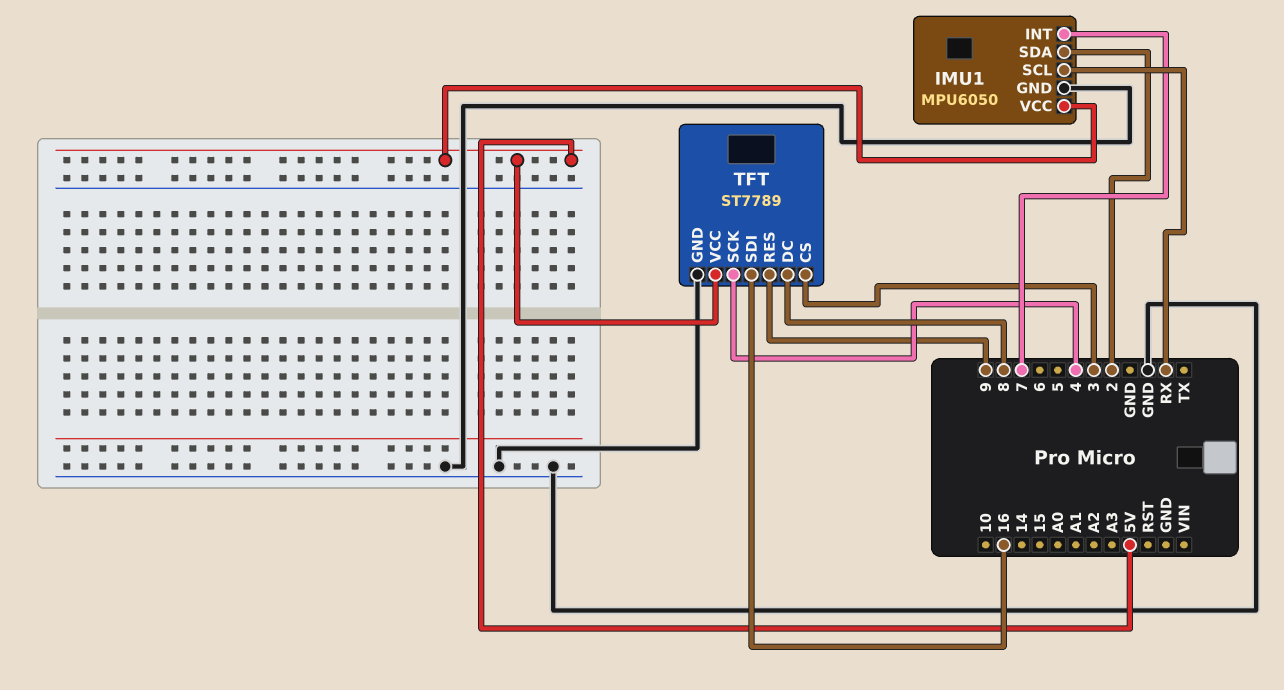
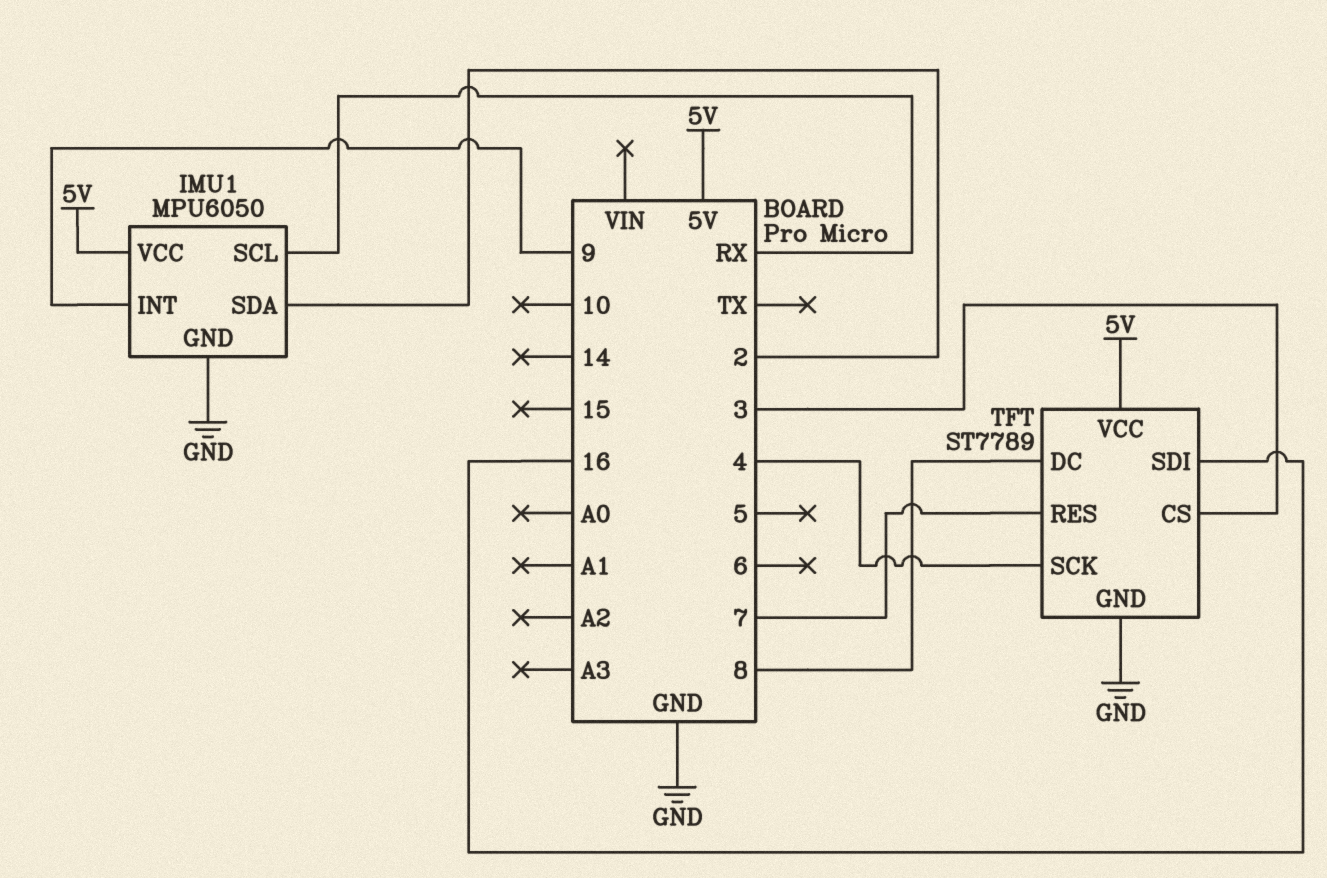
IMU1 pin INT: 7 -> 9
TFT pin RES: 9 -> 7

